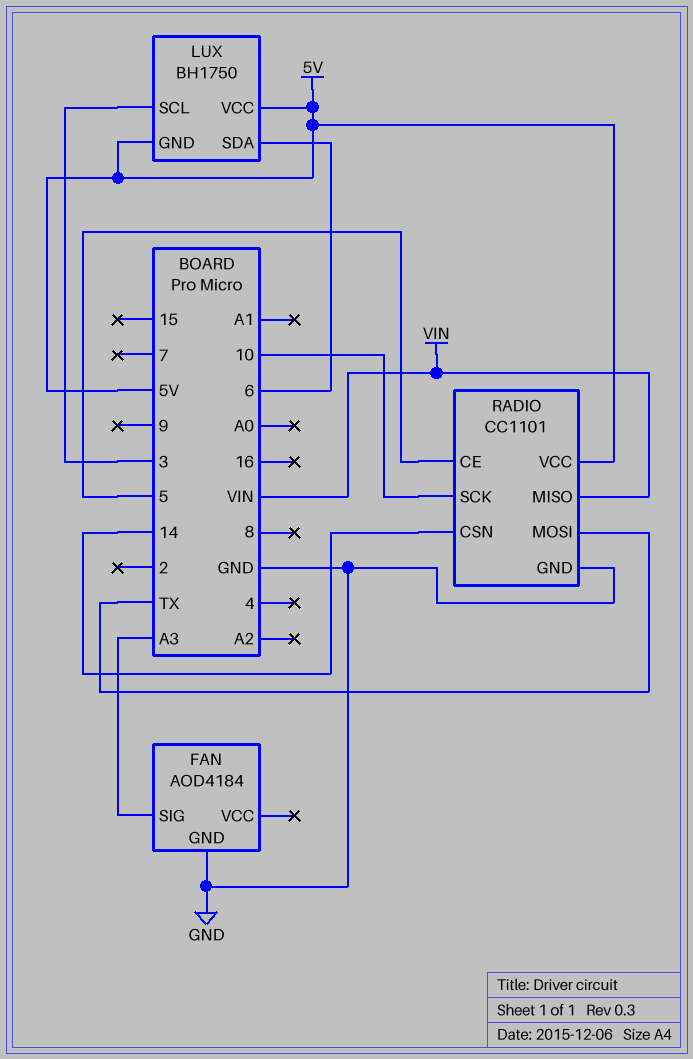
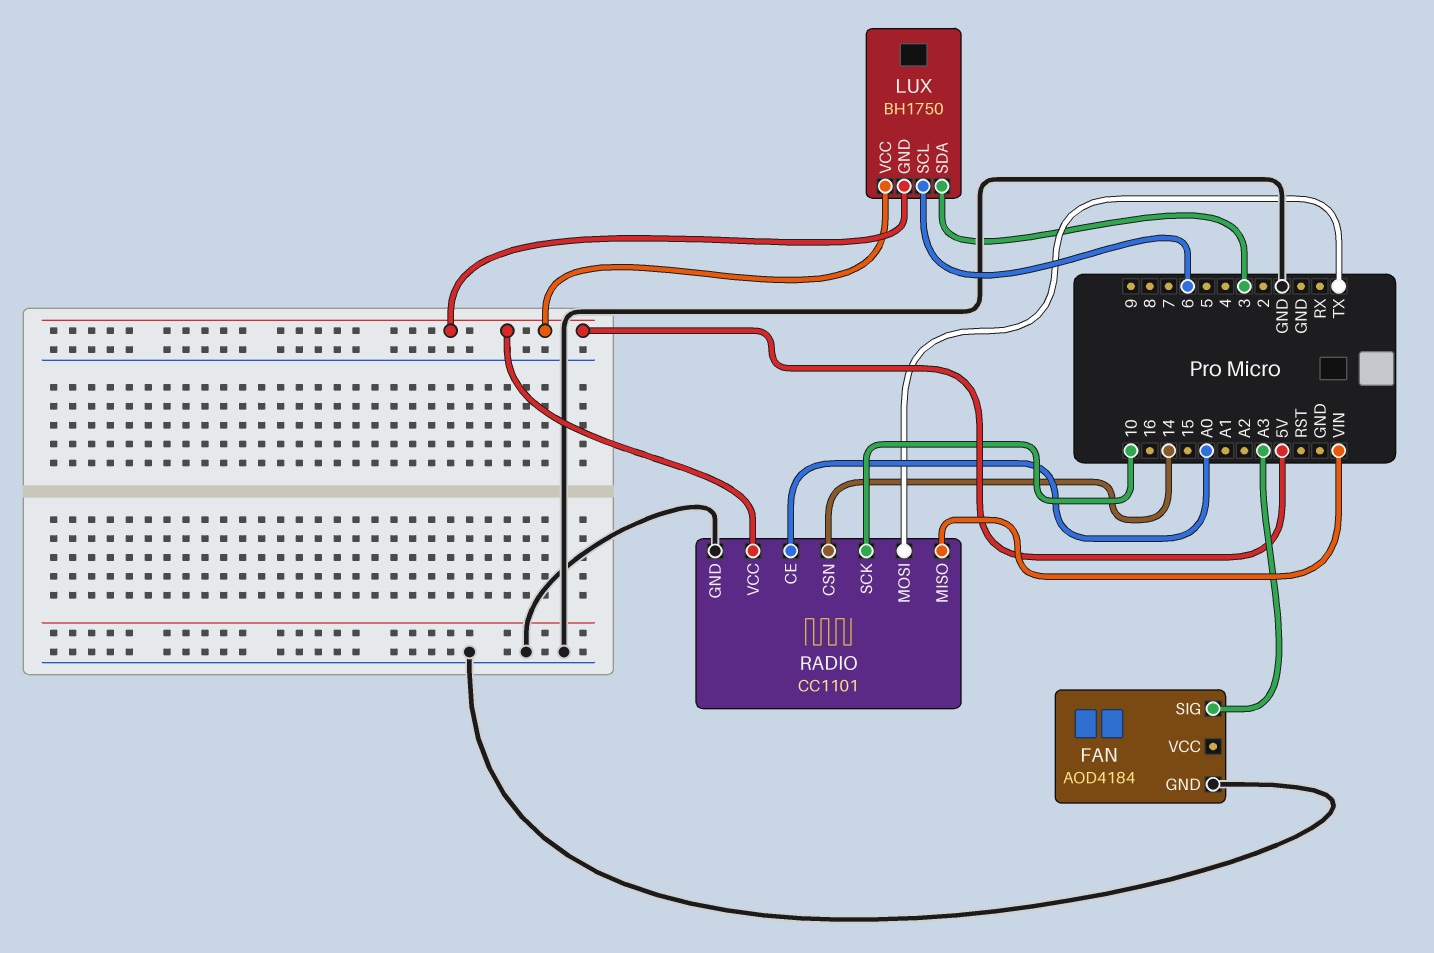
LUX pin SCL: 3 -> 6
LUX pin SDA: 6 -> 3
RADIO pin CE: 5 -> A0

